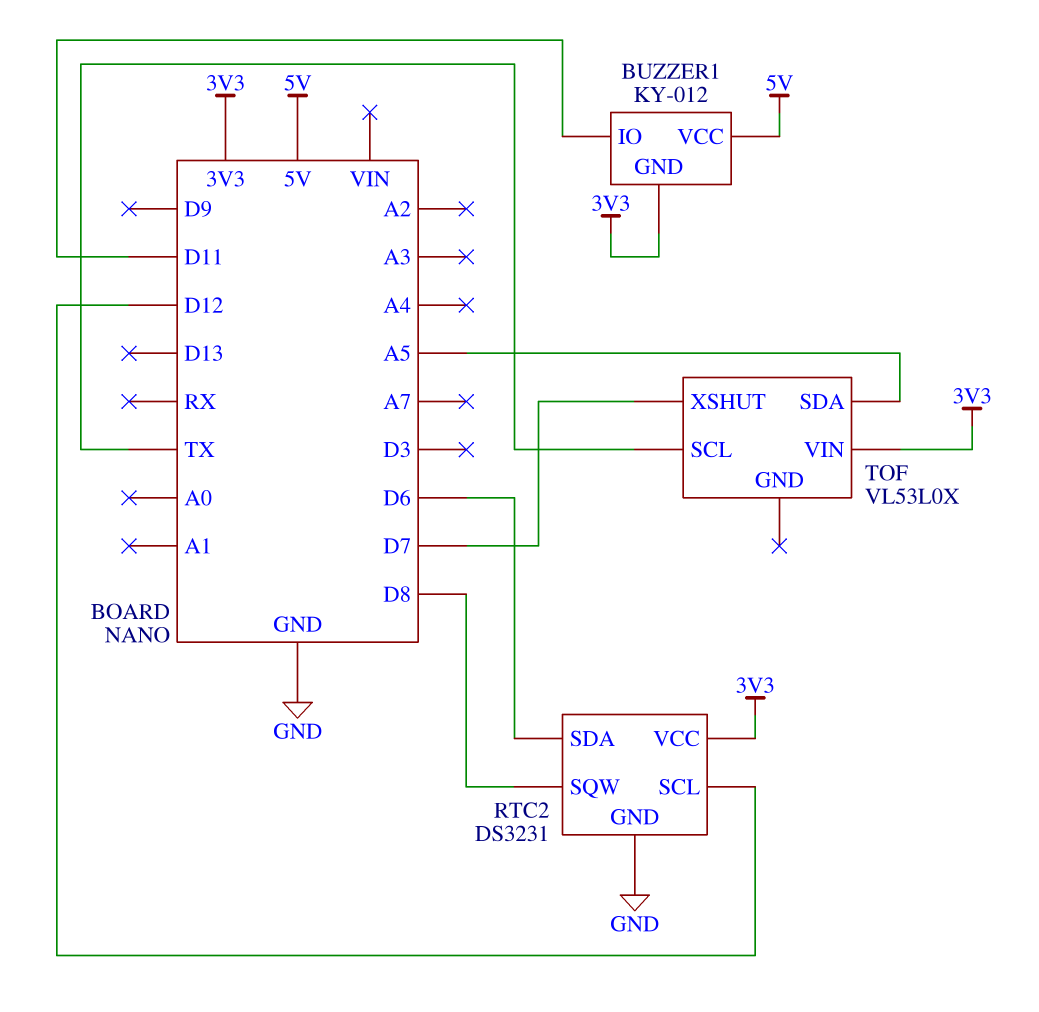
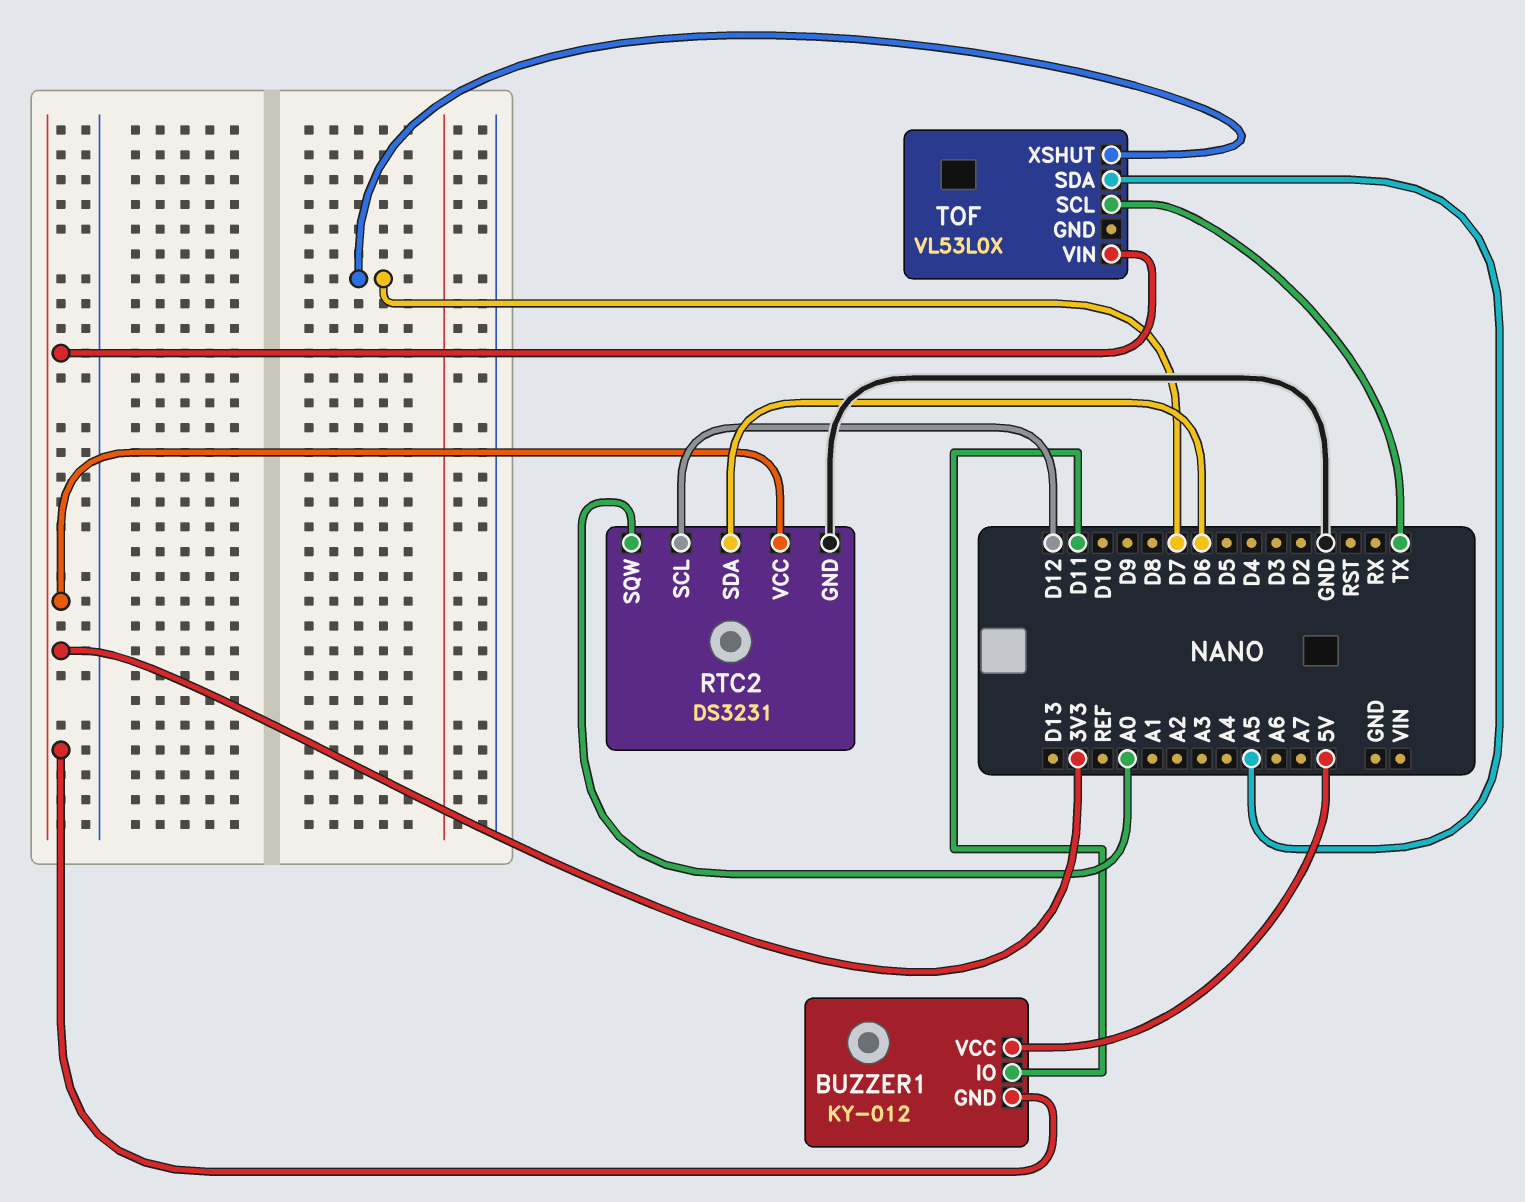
RTC2 pin SQW: D8 -> A0

